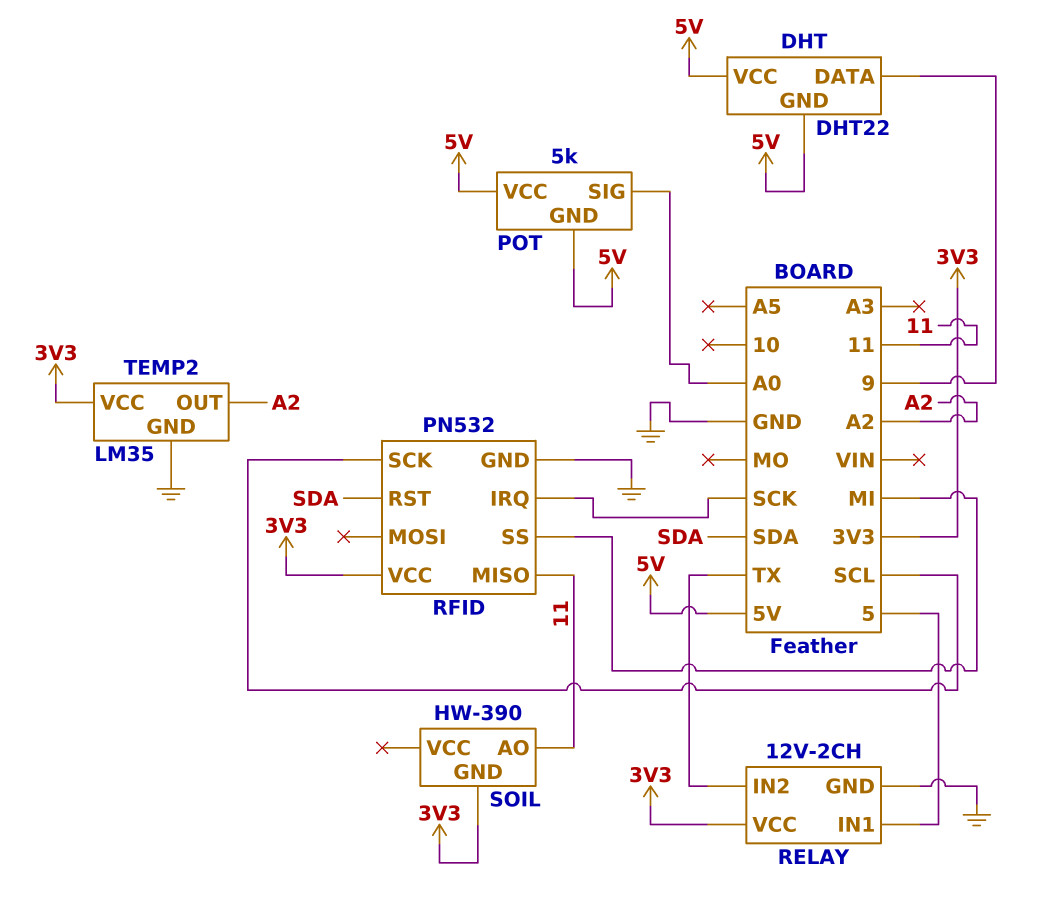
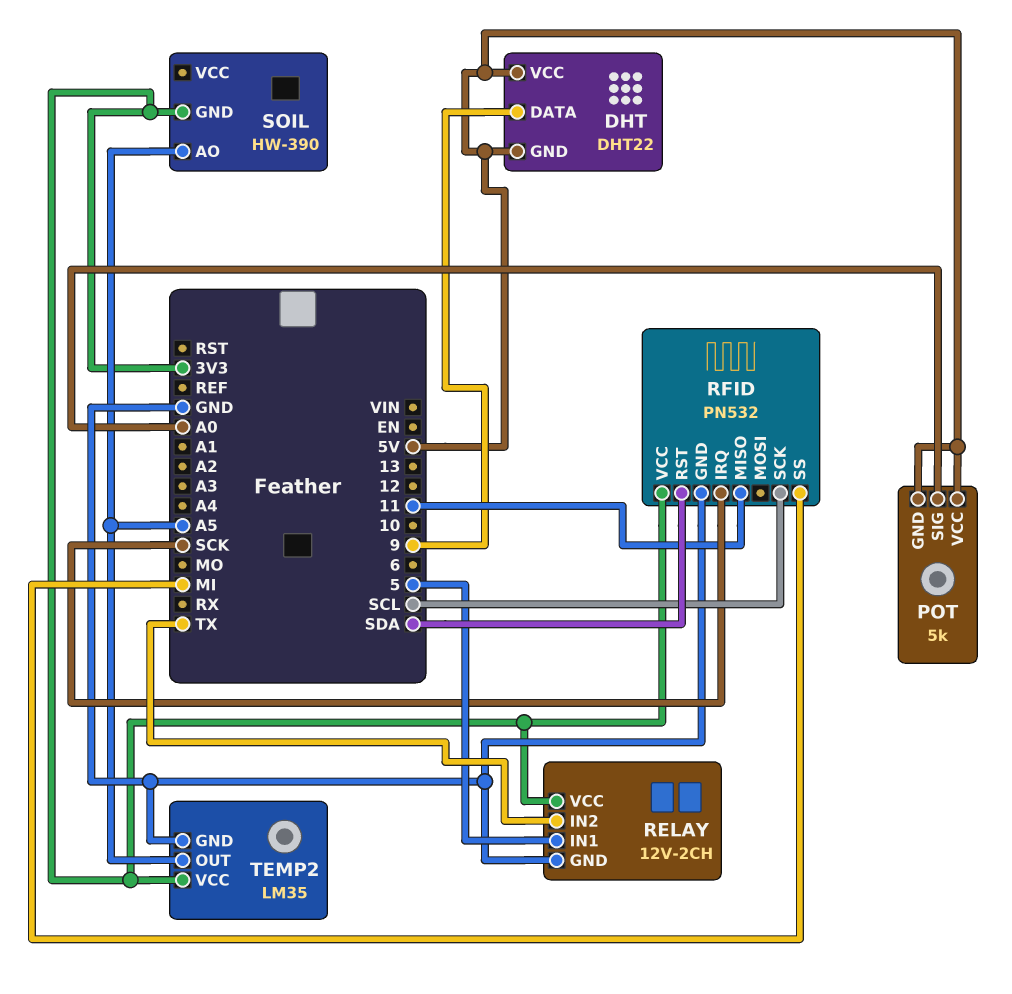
SOIL pin AO: 11 -> A5
TEMP2 pin OUT: A2 -> A5

